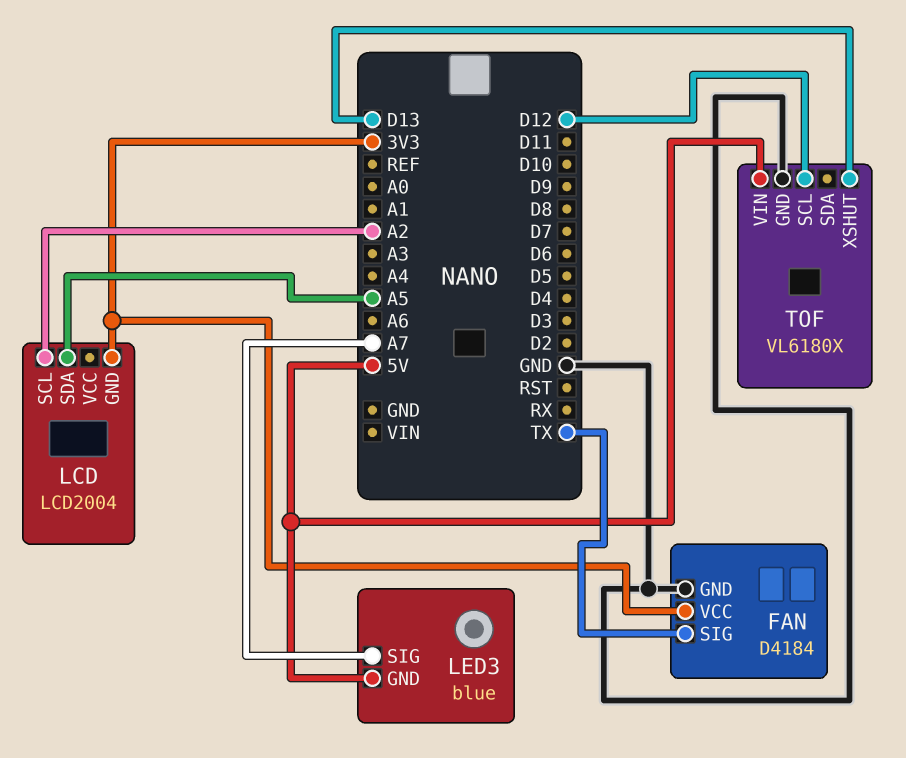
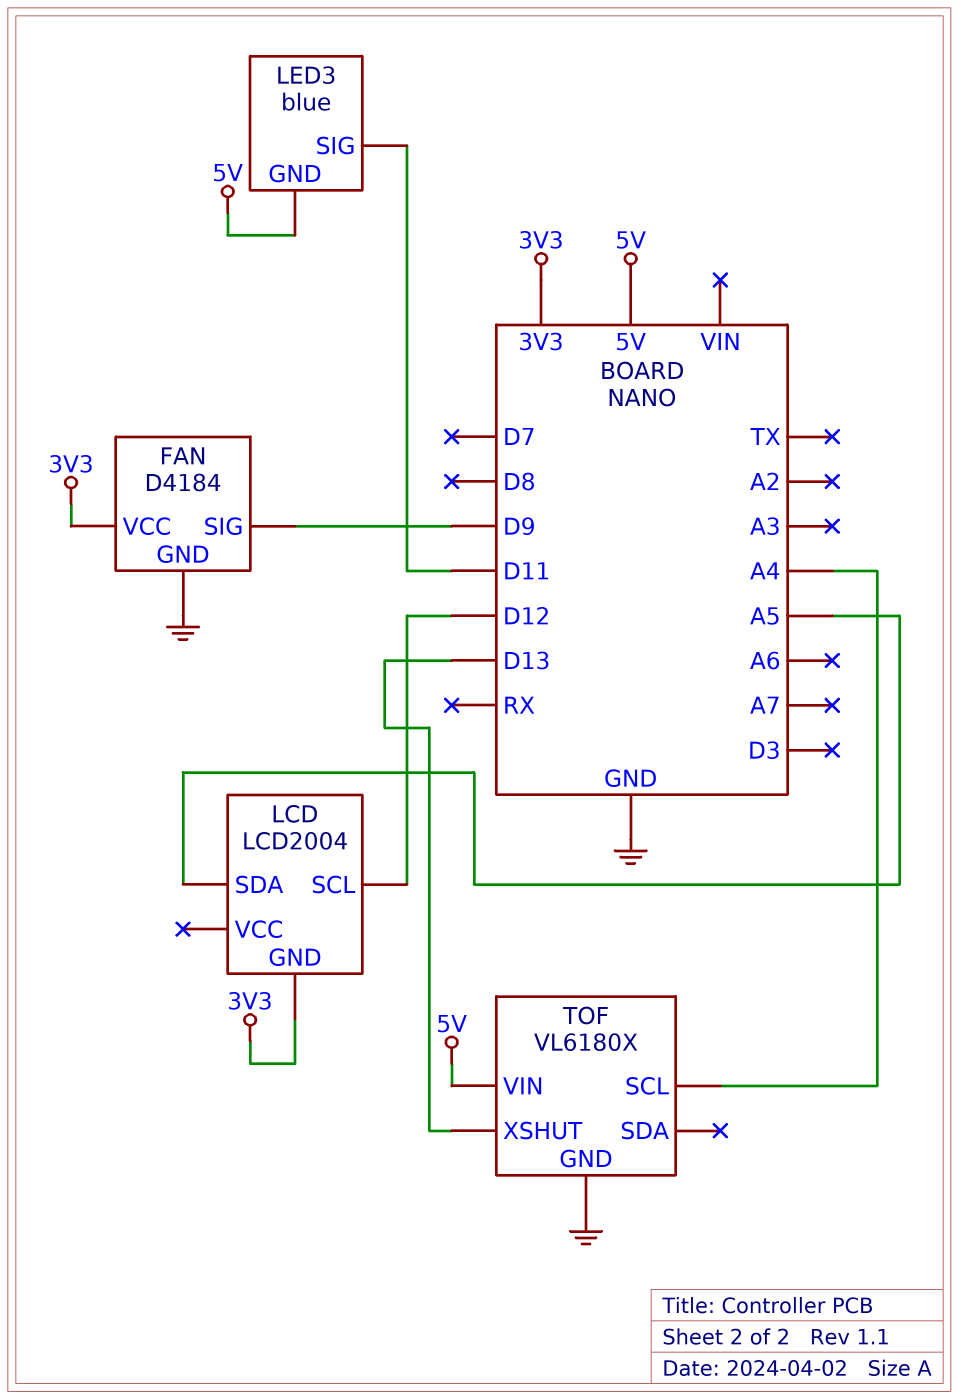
FAN pin SIG: TX -> D9
LCD pin SCL: A2 -> D12
LED3 pin SIG: A7 -> D11
TOF pin SCL: D12 -> A4

